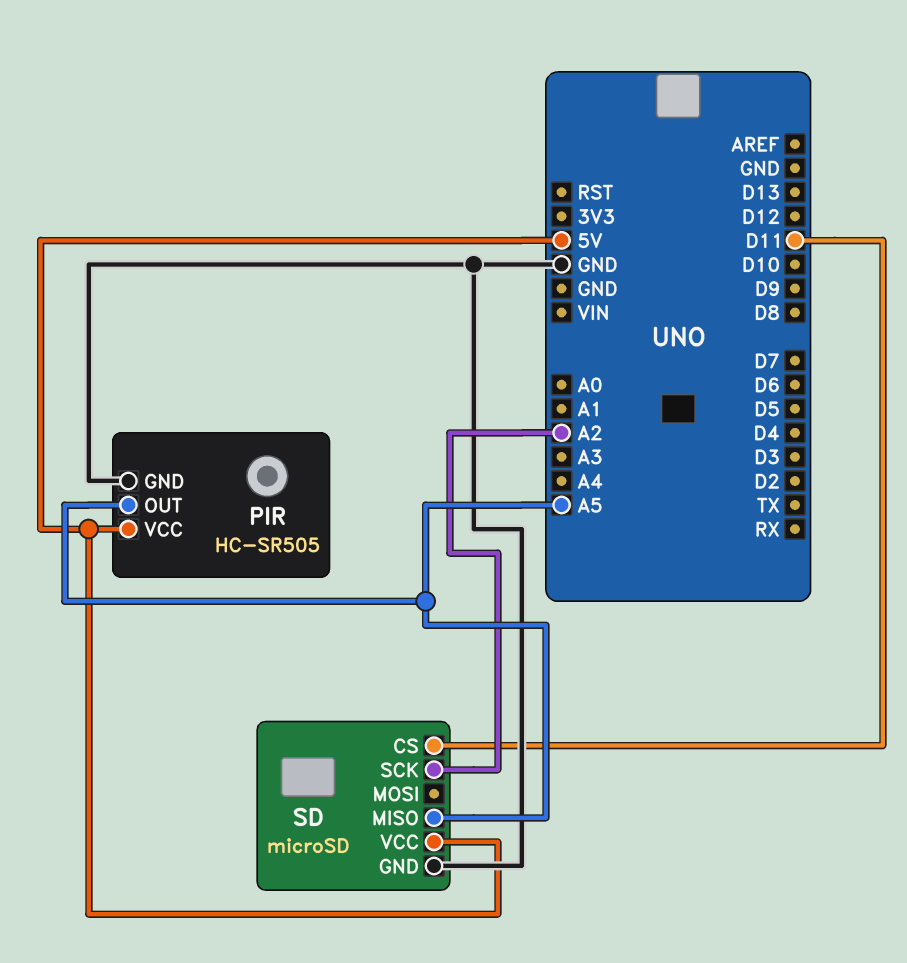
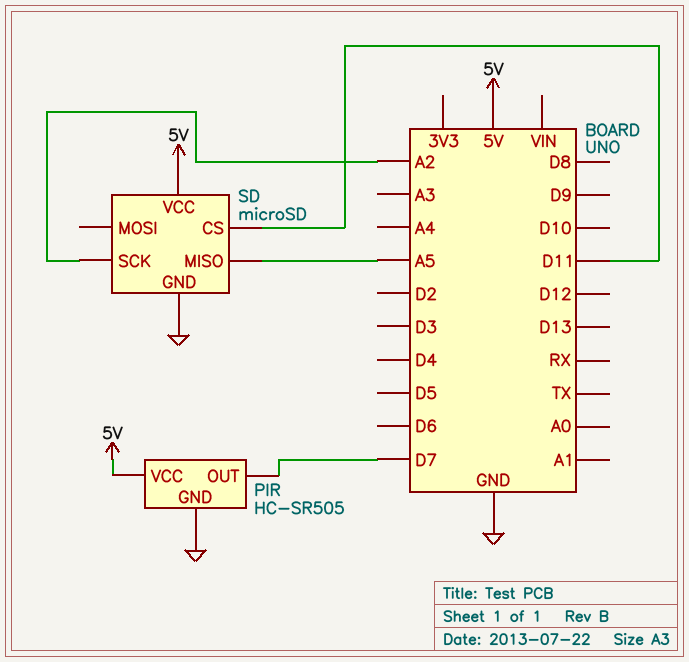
PIR pin OUT: A5 -> D7

